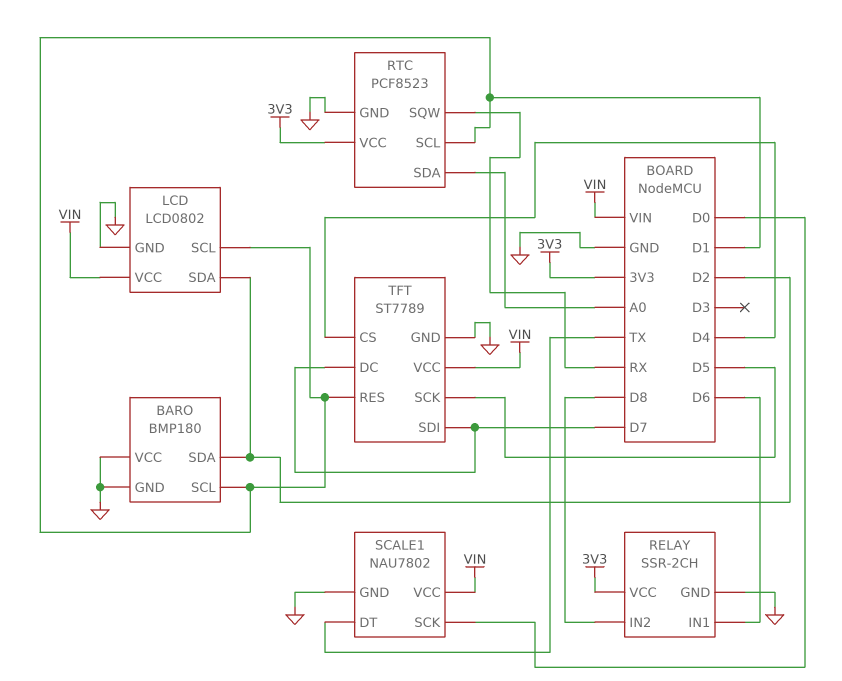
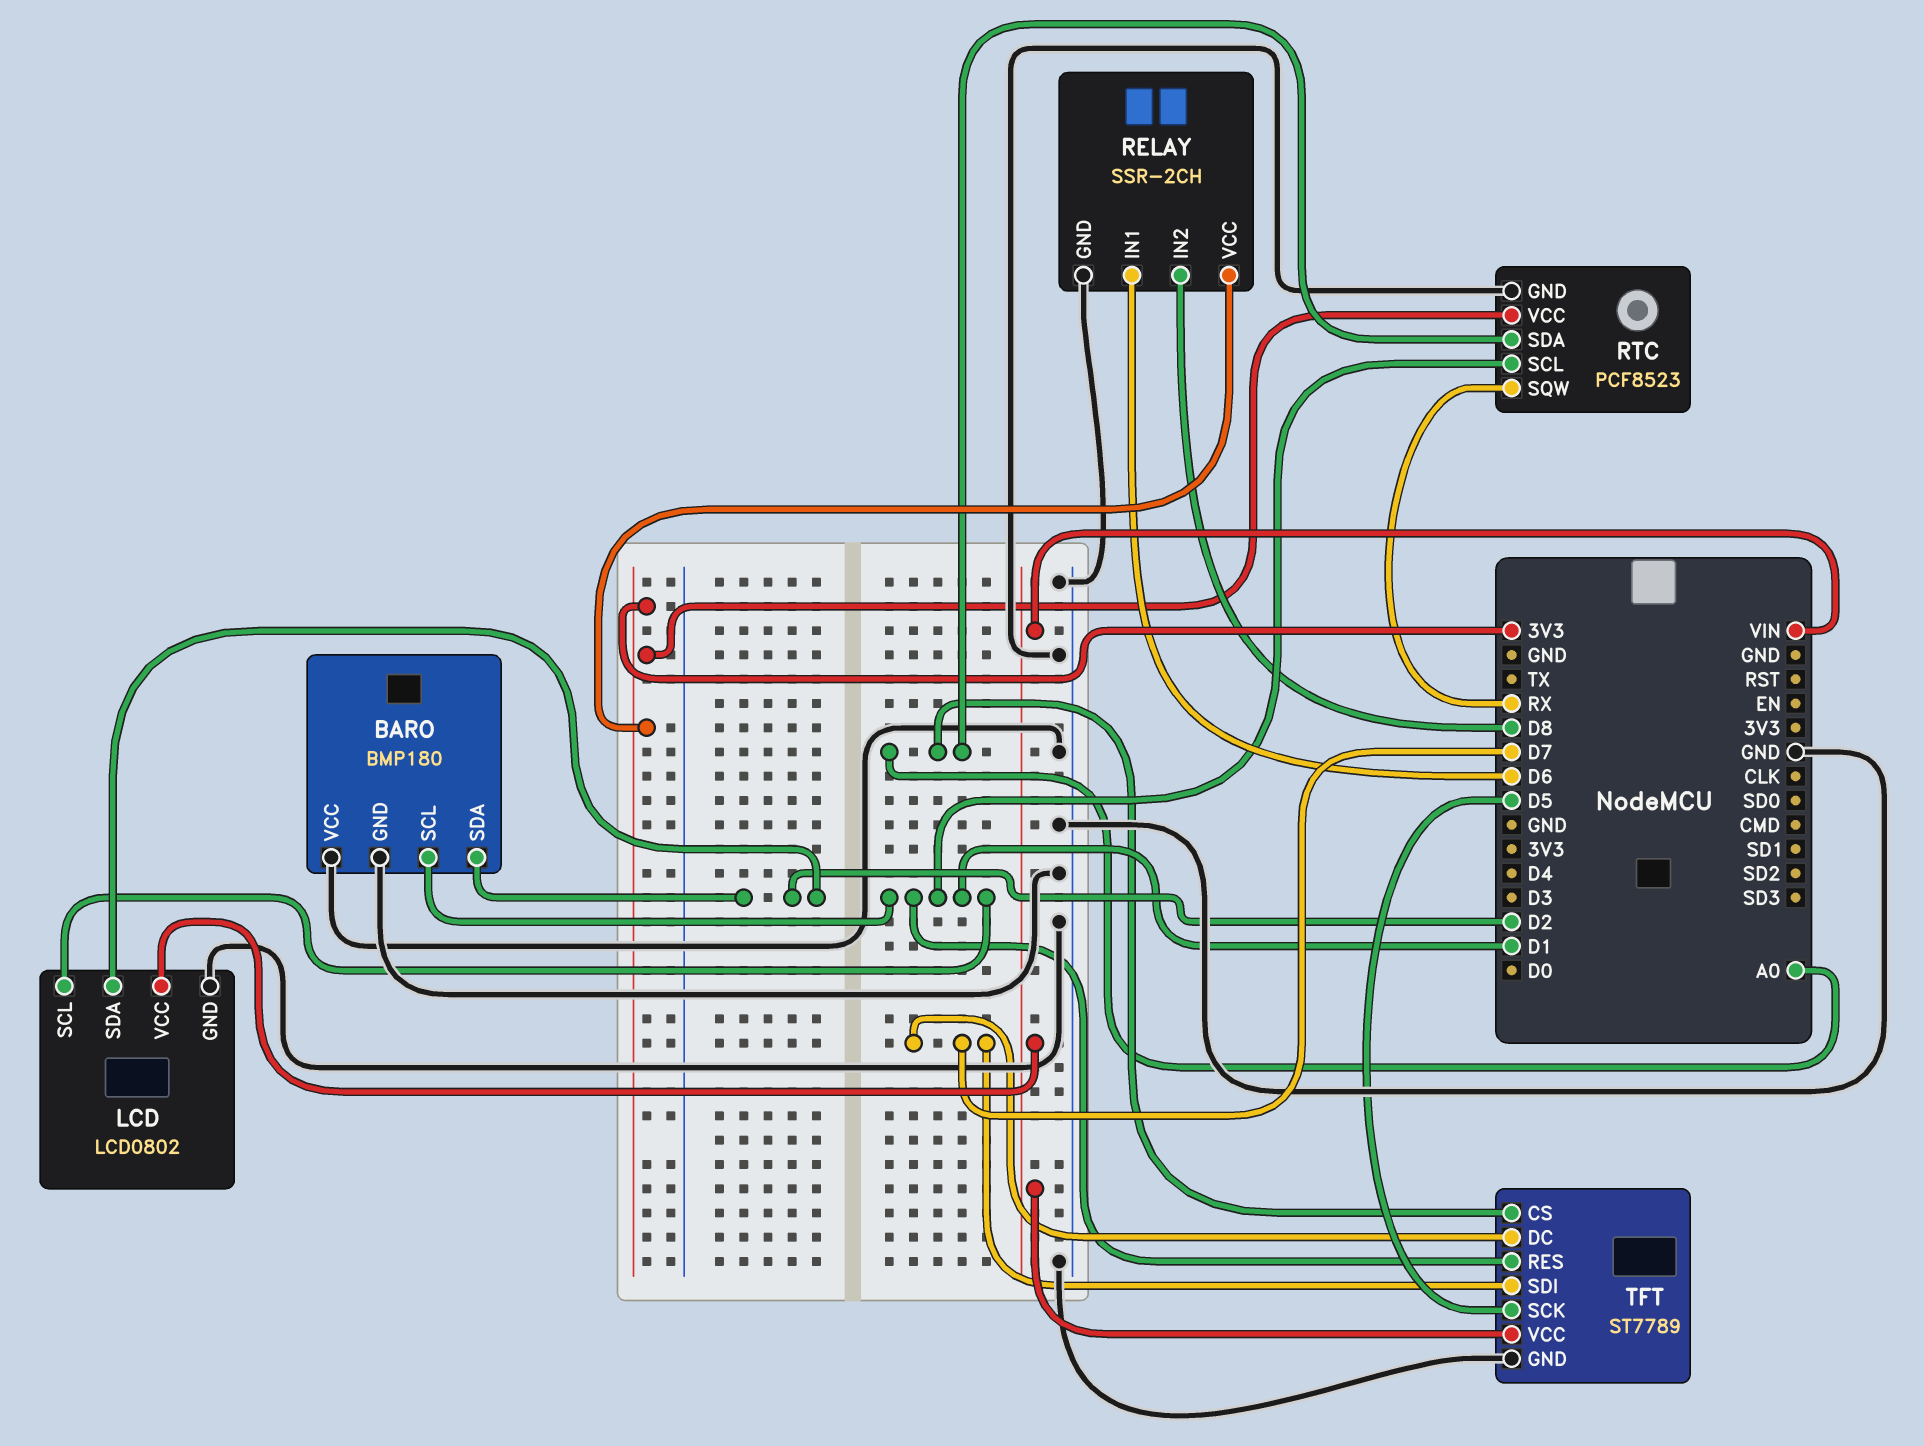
SCALE1: NAU7802 -> none
SCALE1 pin DT: TX -> none
SCALE1 pin GND: GND -> none
SCALE1 pin SCK: D0 -> none
SCALE1 pin VCC: VIN -> none
TFT pin CS: D4 -> A0

